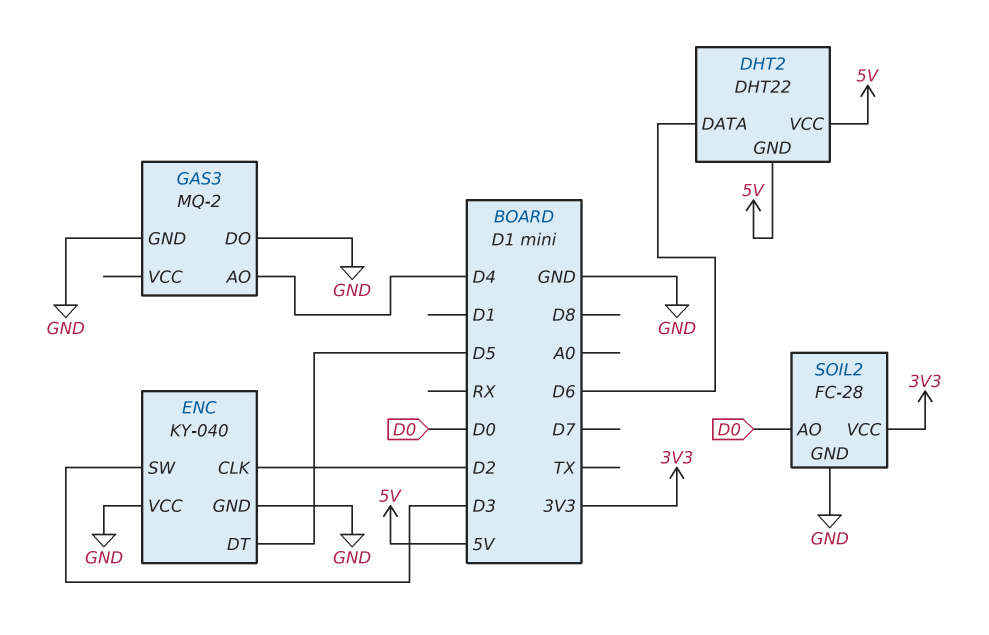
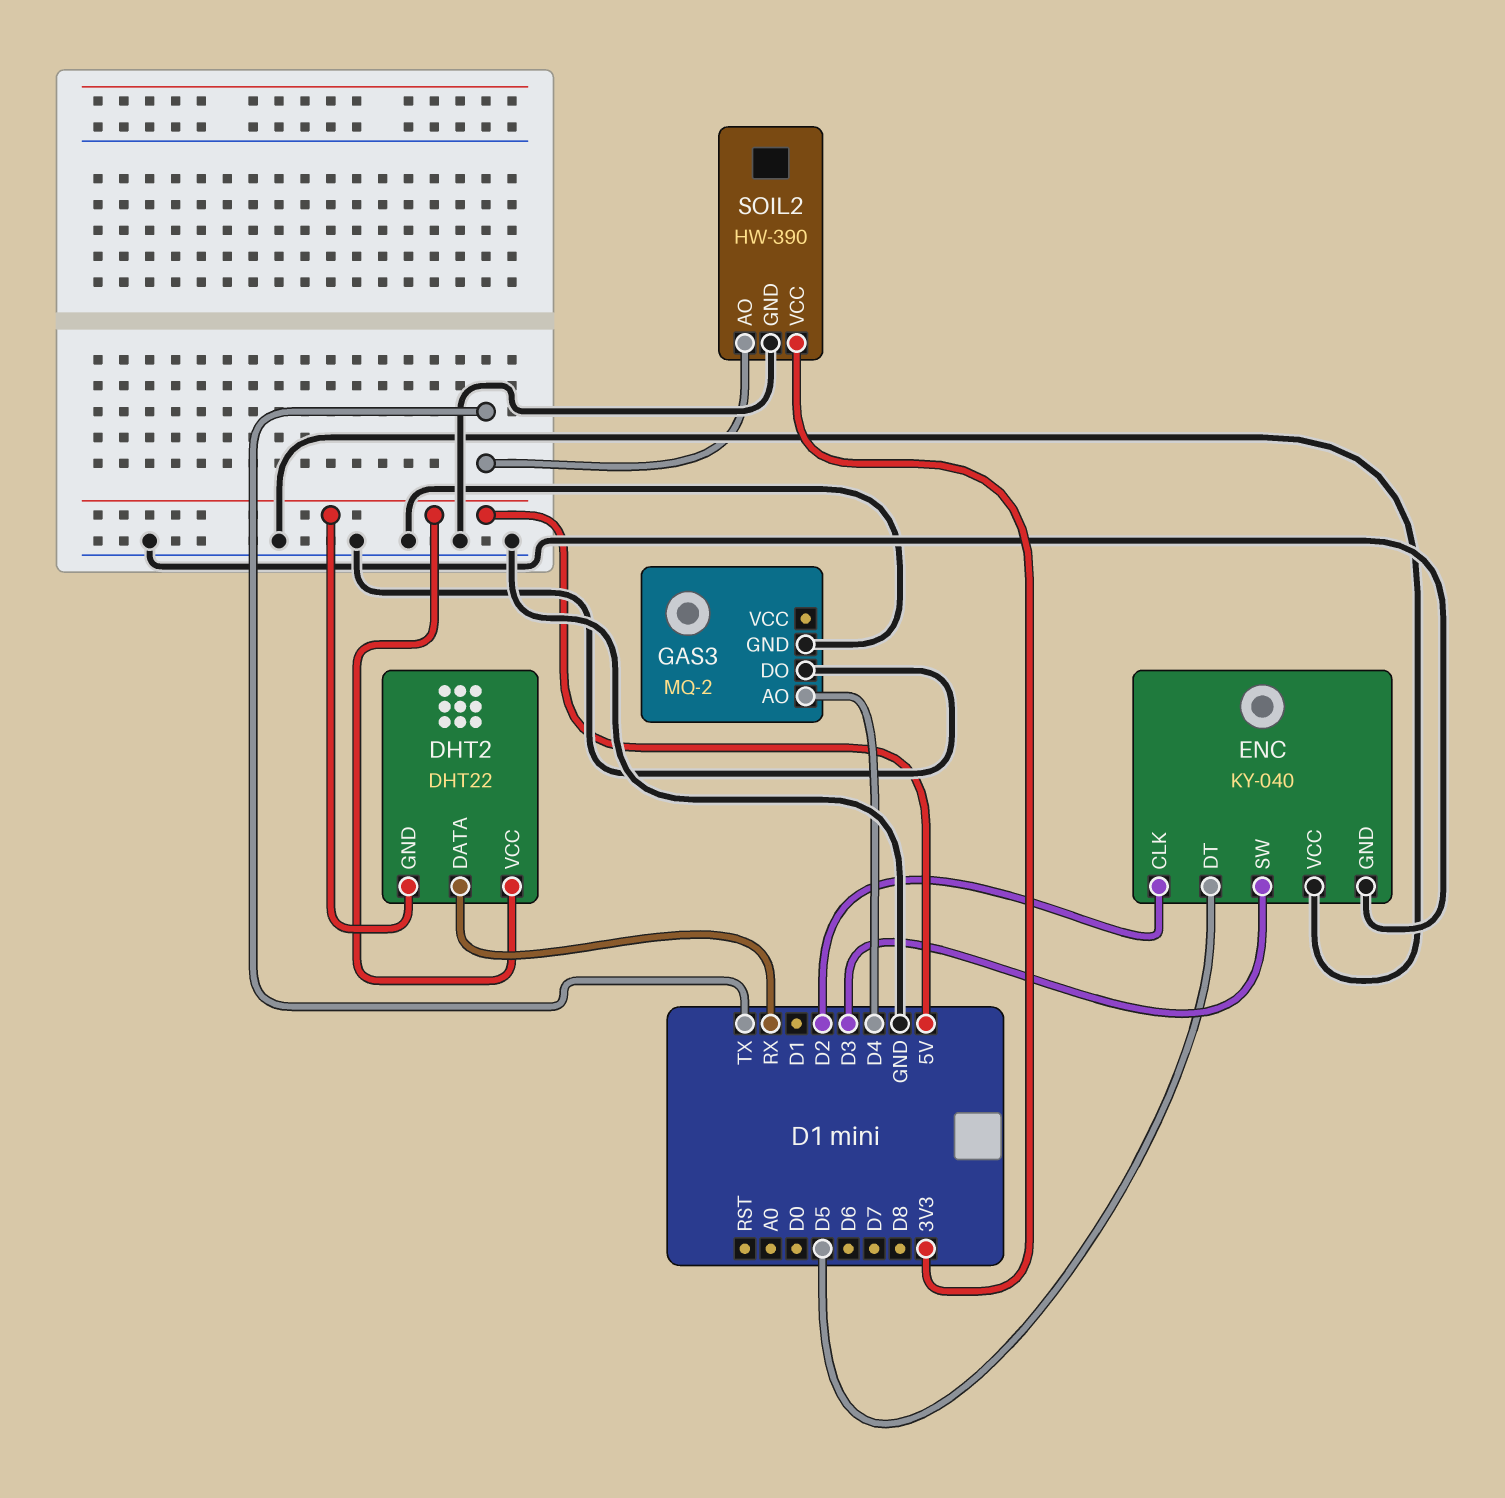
DHT2 pin DATA: D6 -> RX
SOIL2: FC-28 -> HW-390
SOIL2 pin AO: D0 -> TX

